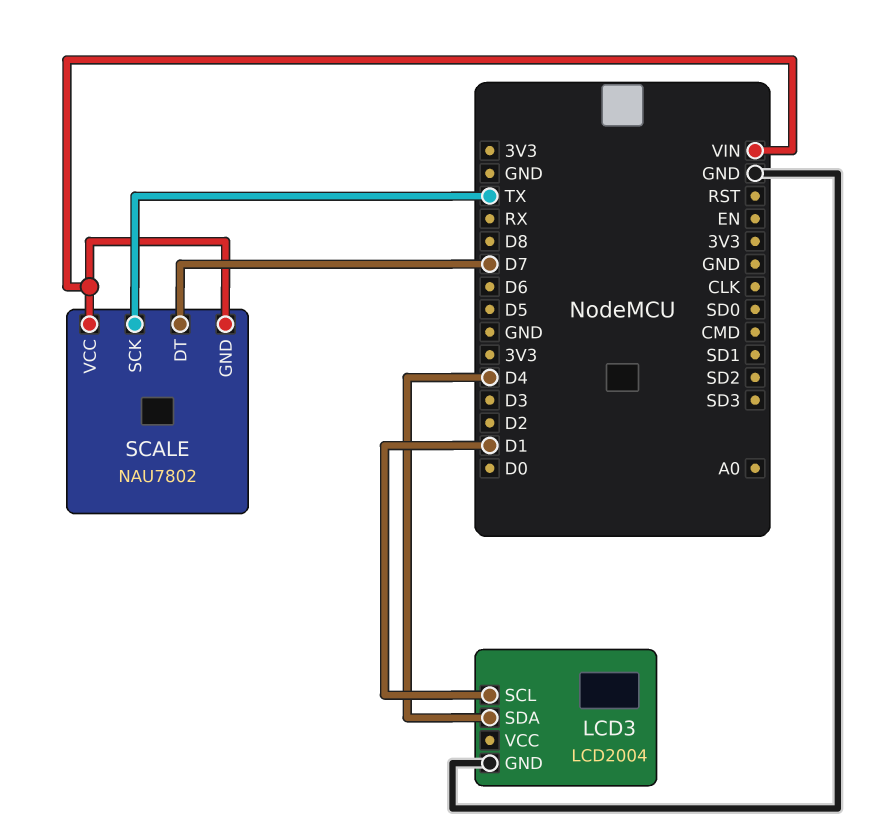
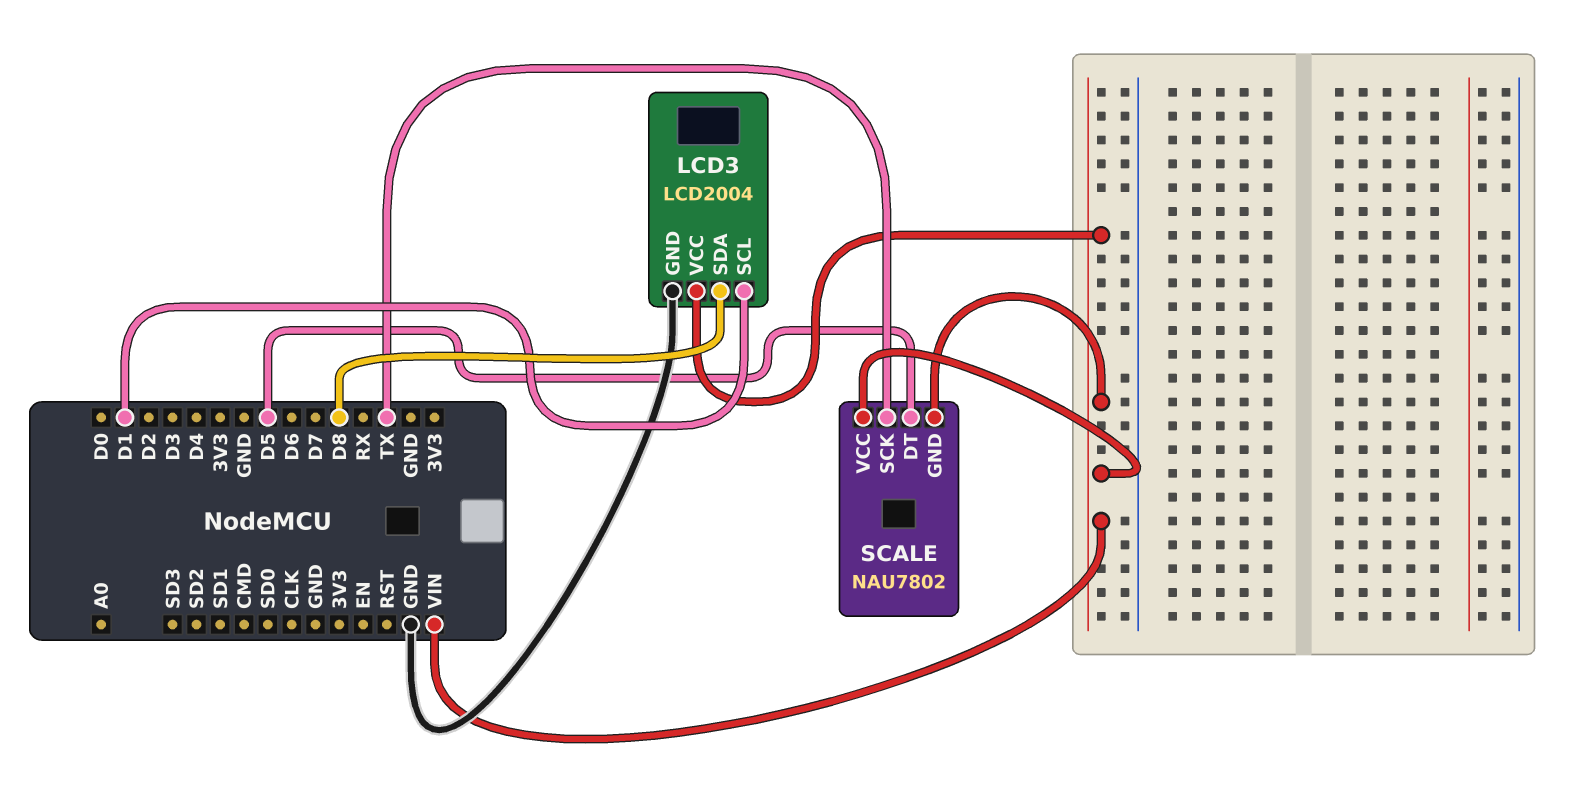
LCD3 pin SDA: D4 -> D8
LCD3 pin VCC: none -> VIN
SCALE pin DT: D7 -> D5

